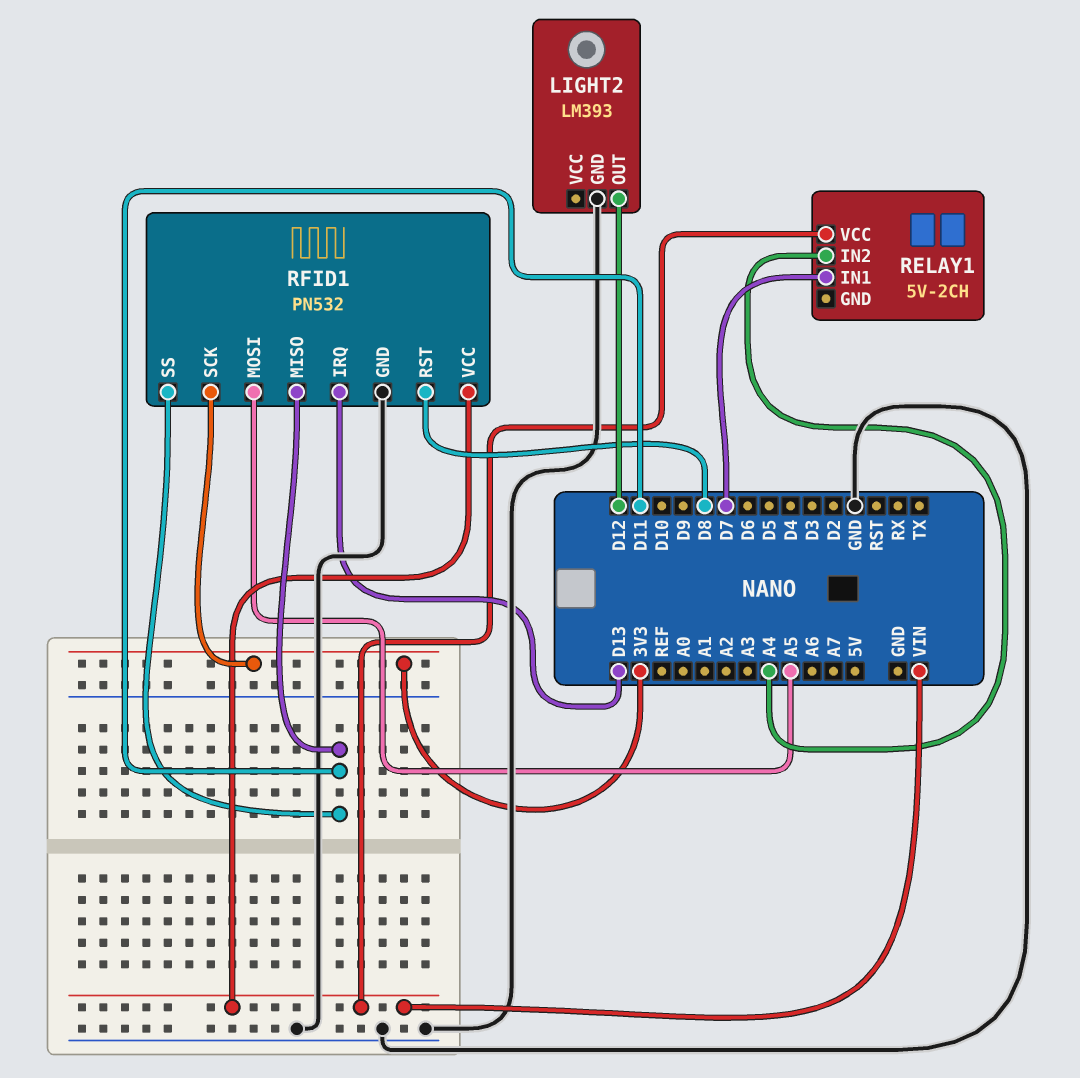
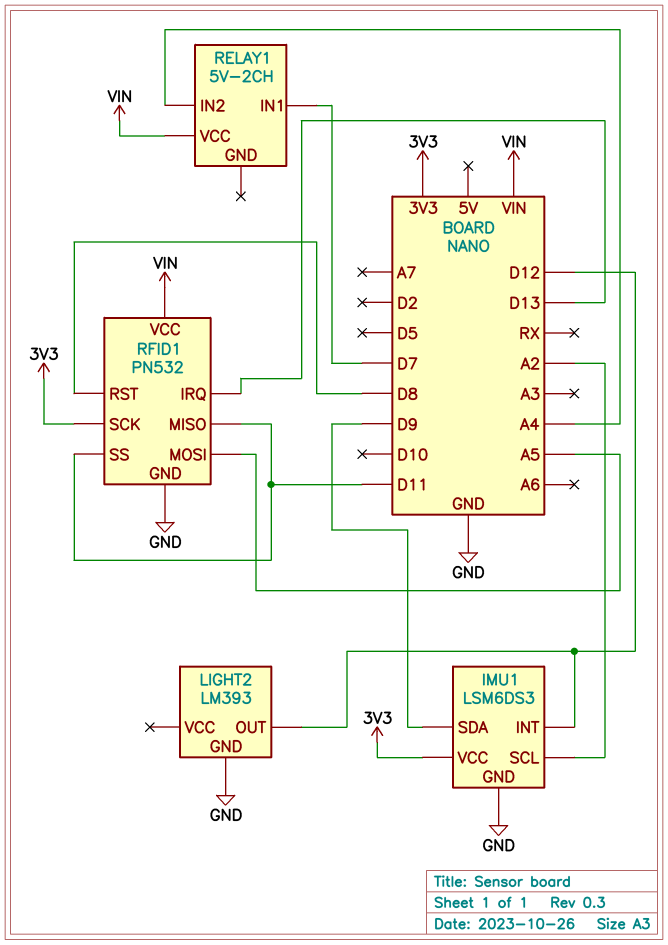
IMU1: none -> LSM6DS3
IMU1 pin GND: none -> GND
IMU1 pin INT: none -> D12
IMU1 pin SCL: none -> A2
IMU1 pin SDA: none -> D9
IMU1 pin VCC: none -> 3V3

